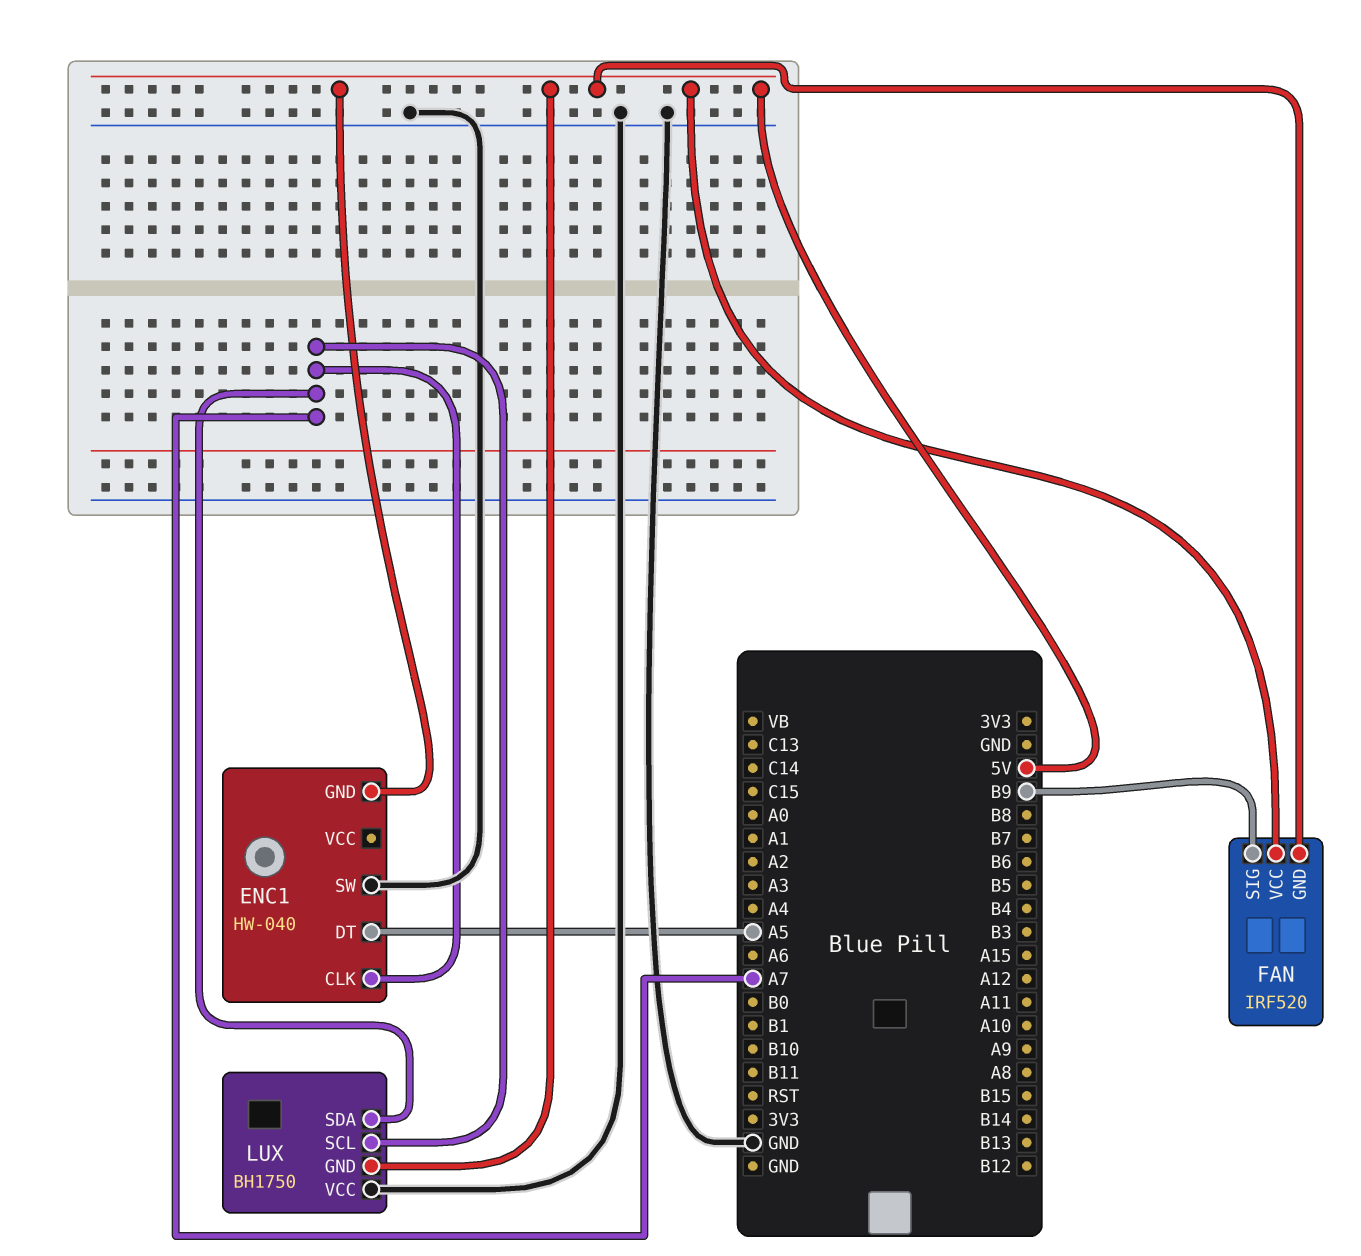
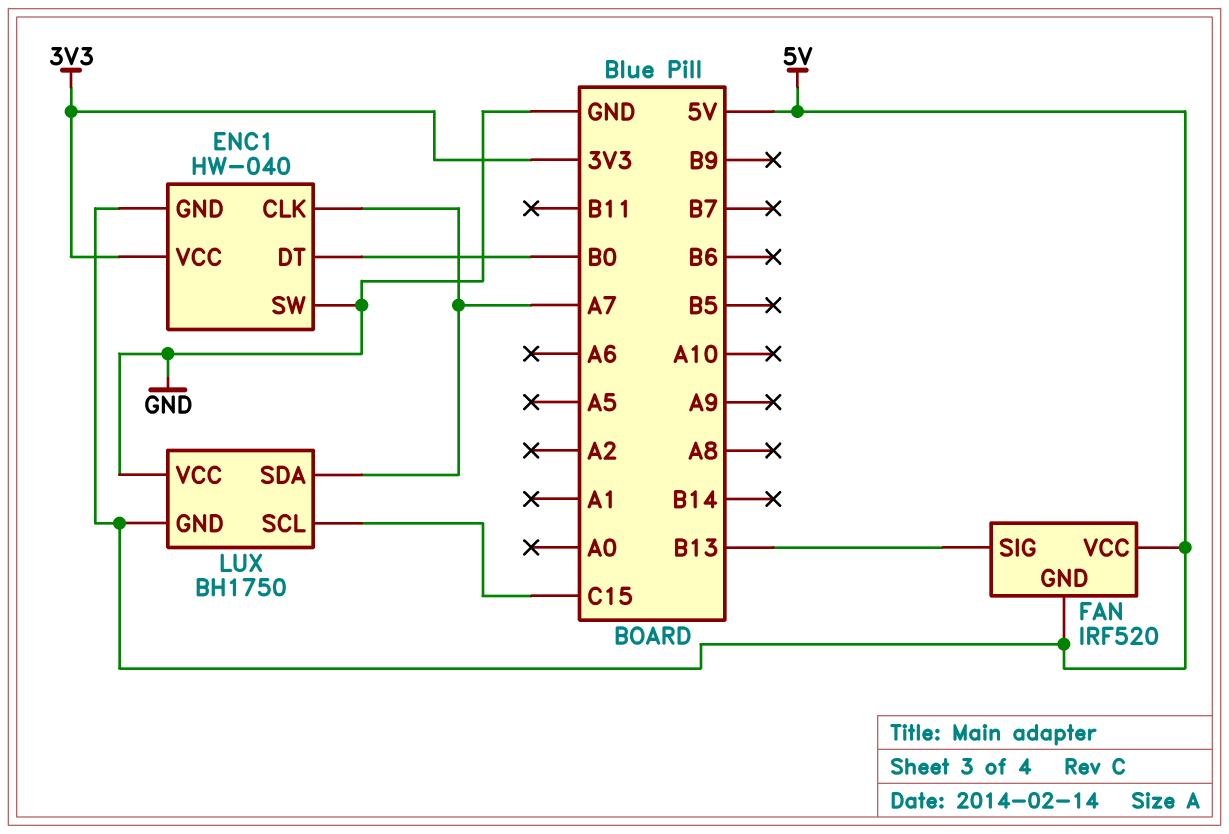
ENC1 pin DT: A5 -> B0
ENC1 pin VCC: none -> 3V3
FAN pin SIG: B9 -> B13
LUX pin SCL: A7 -> C15

